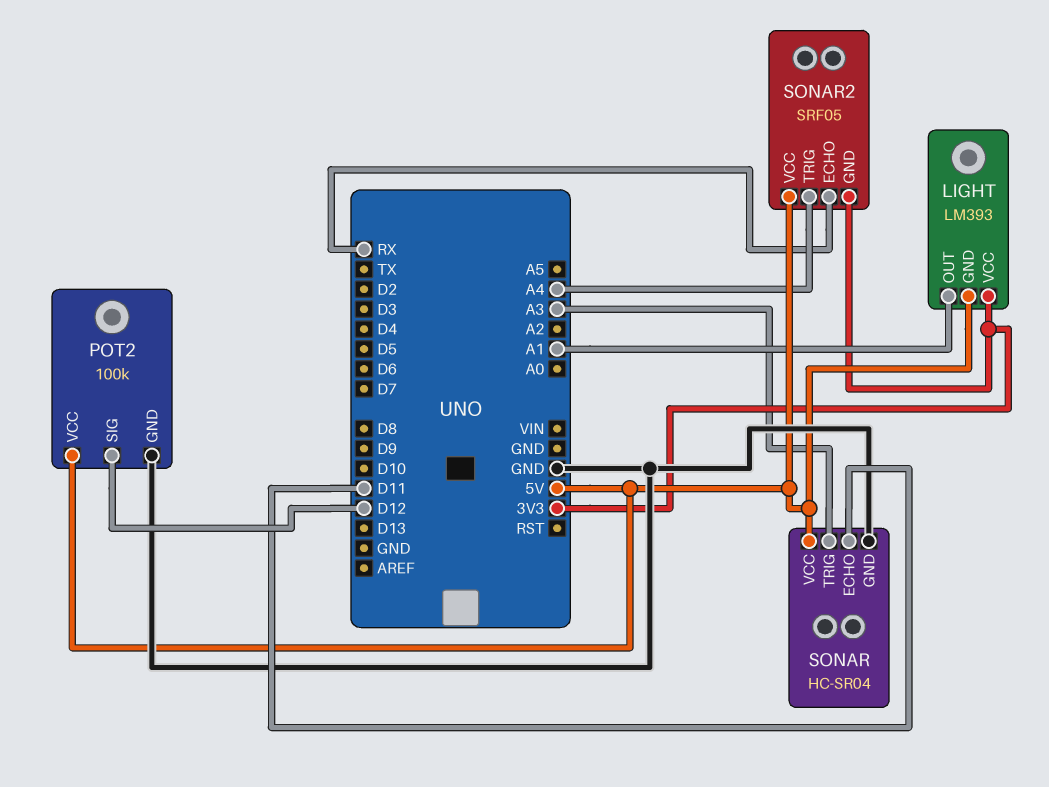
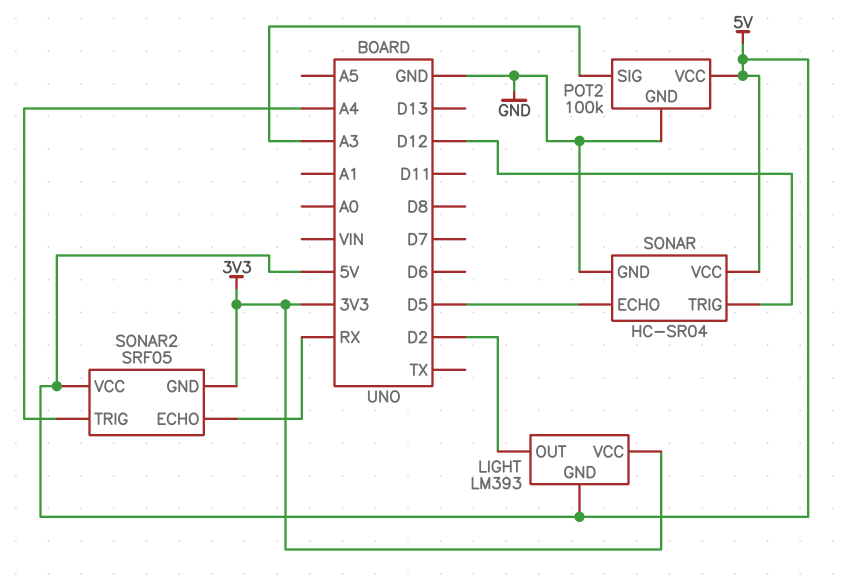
LIGHT pin OUT: A1 -> D2
POT2 pin SIG: D12 -> A3
SONAR pin ECHO: D11 -> D5
SONAR pin TRIG: A3 -> D12

